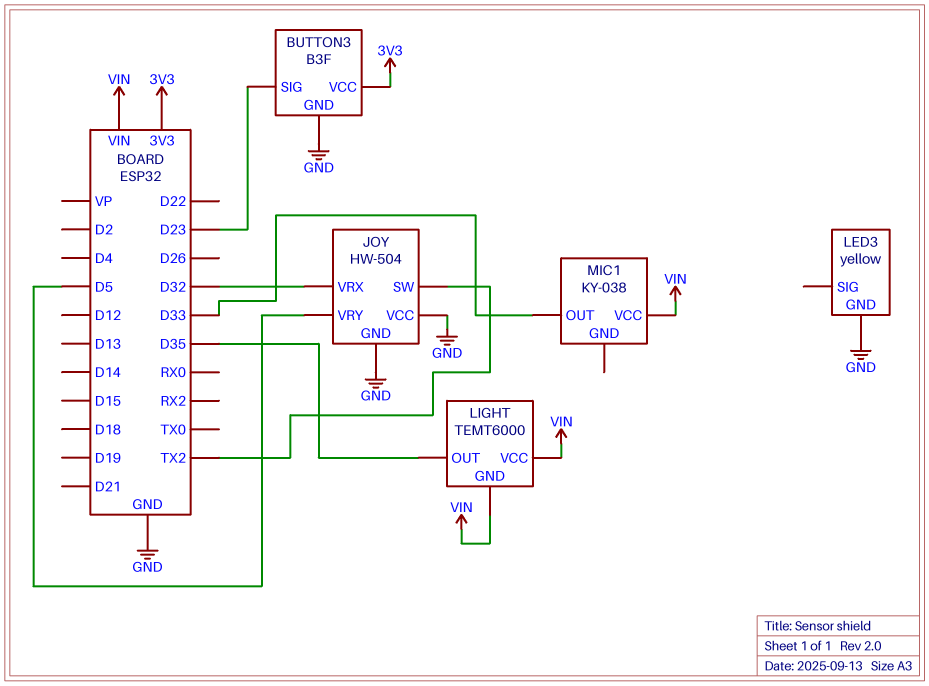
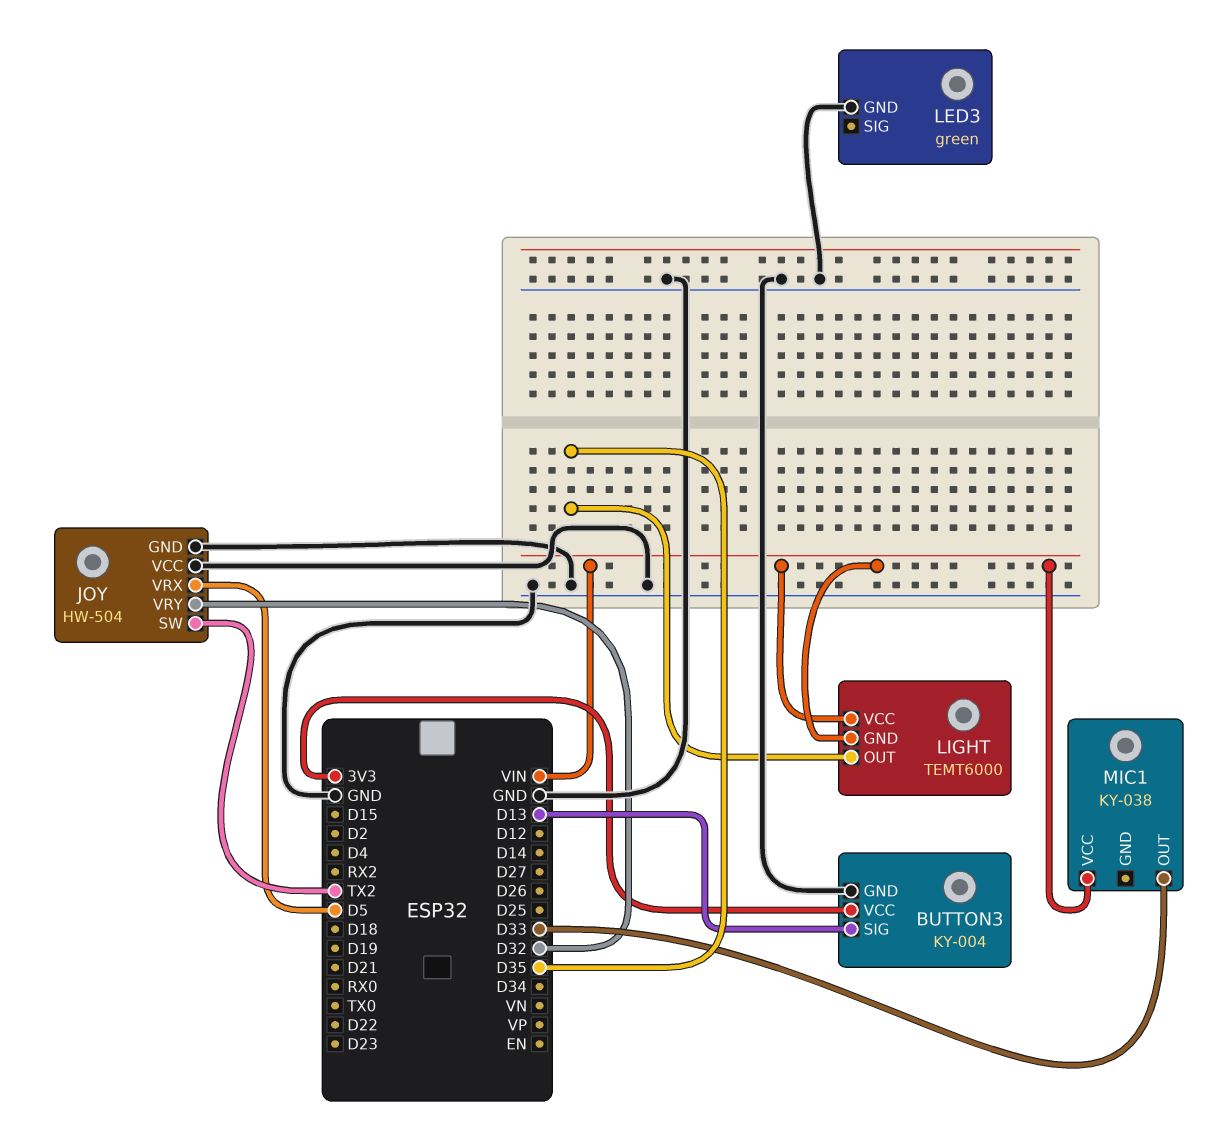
BUTTON3: B3F -> KY-004
BUTTON3 pin SIG: D23 -> D13
JOY pin VRX: D32 -> D5
JOY pin VRY: D5 -> D32
LED3: yellow -> green

